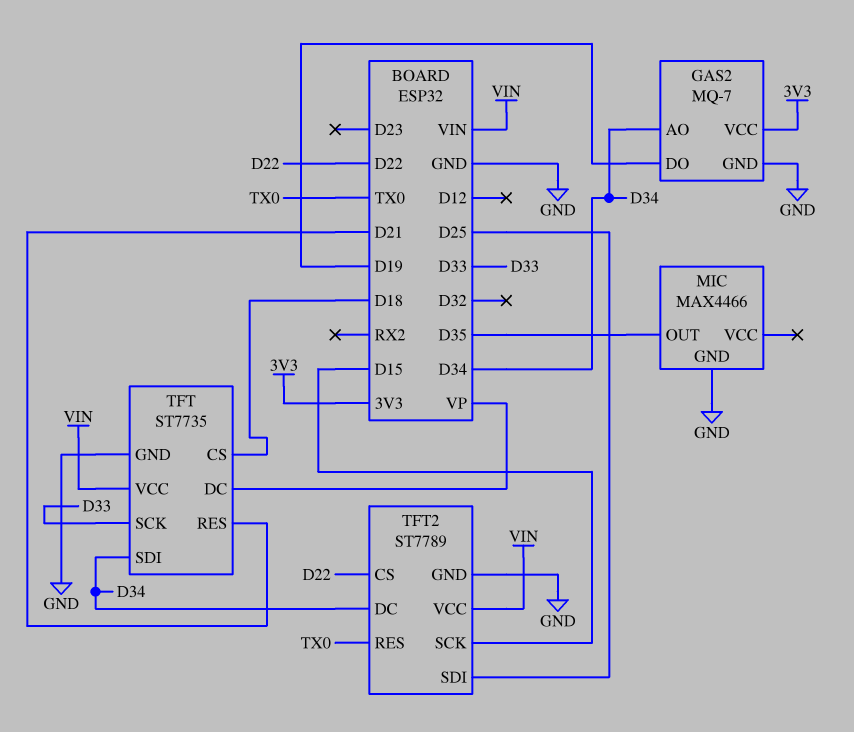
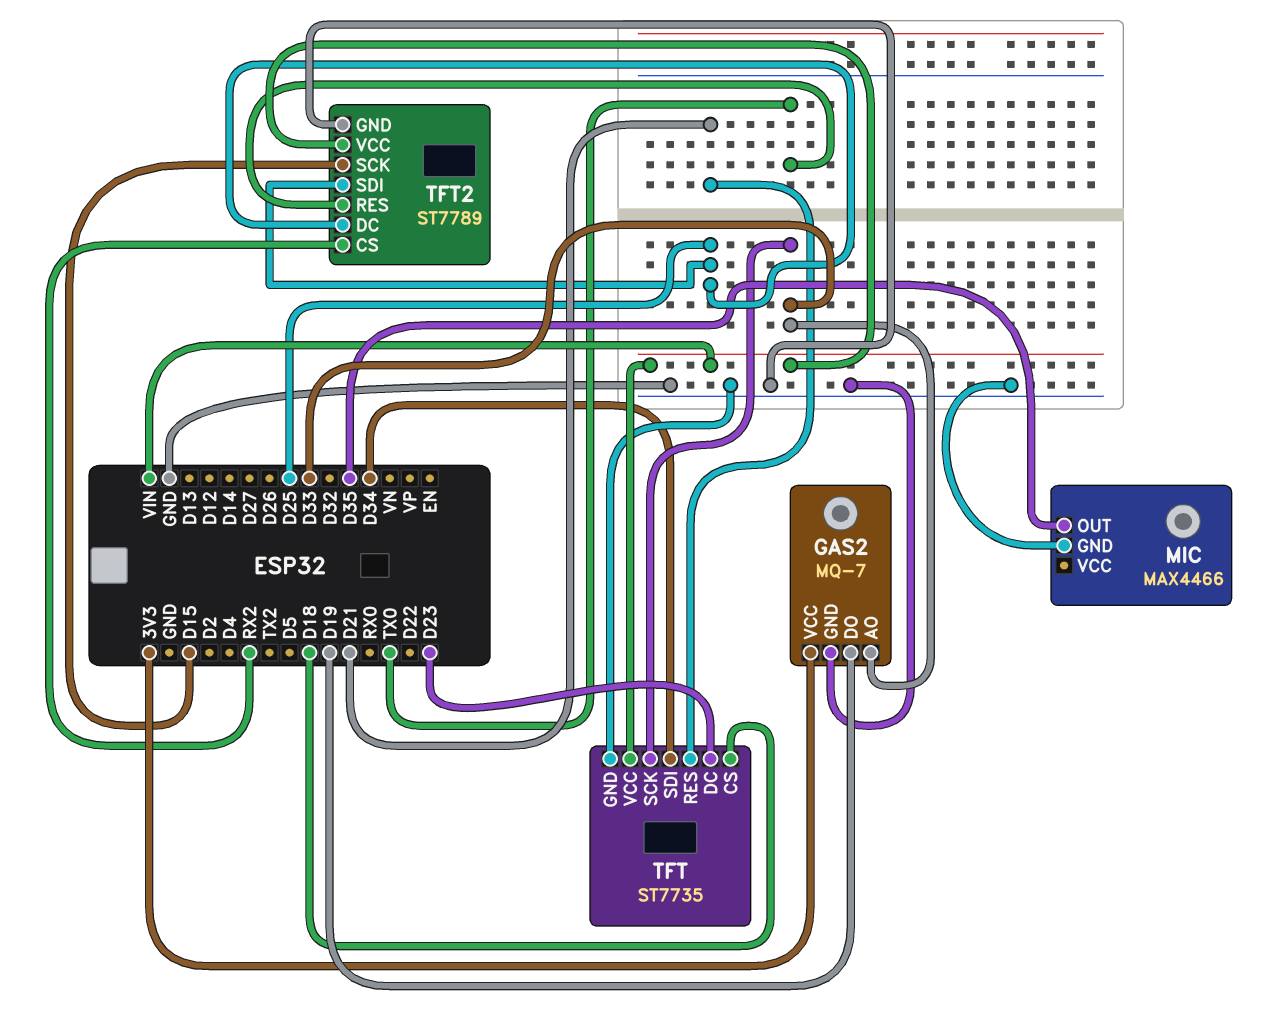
GAS2 pin AO: D34 -> D33
TFT pin DC: VP -> D23
TFT2 pin CS: D22 -> RX2
TFT2 pin DC: D34 -> D25

